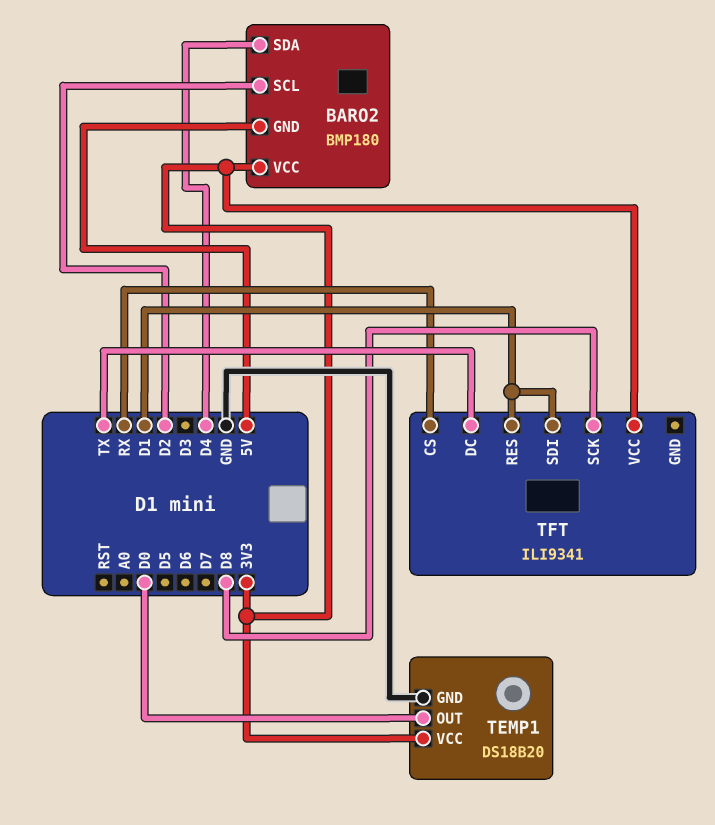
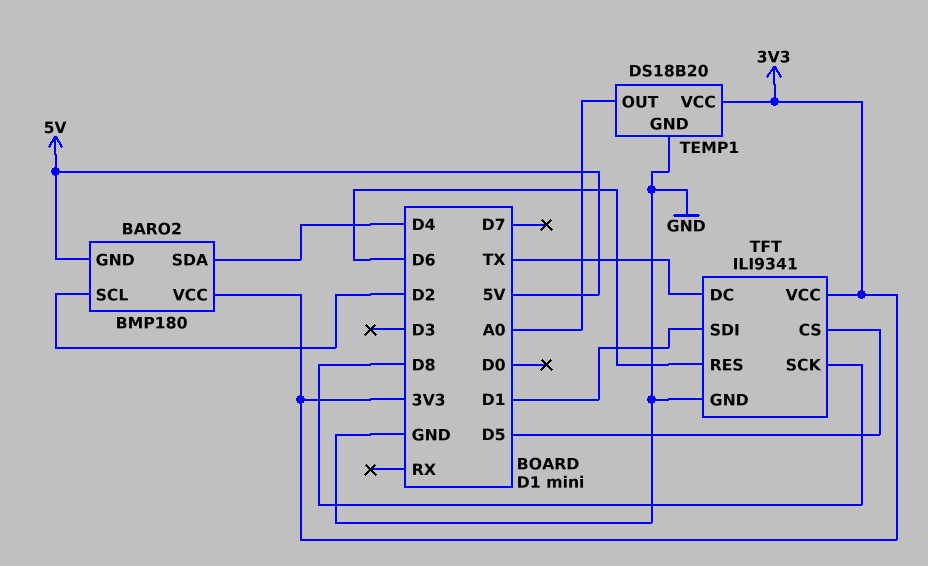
TEMP1 pin OUT: D0 -> A0
TFT pin CS: RX -> D5
TFT pin GND: none -> GND
TFT pin RES: D1 -> D6

